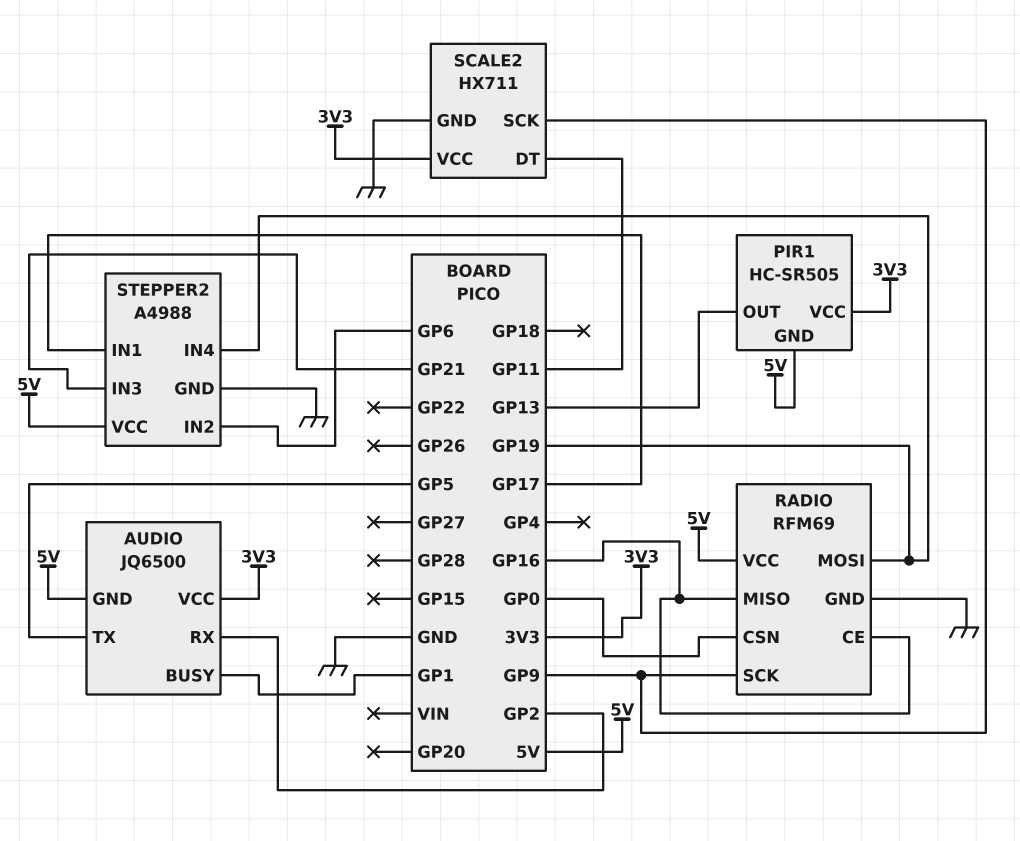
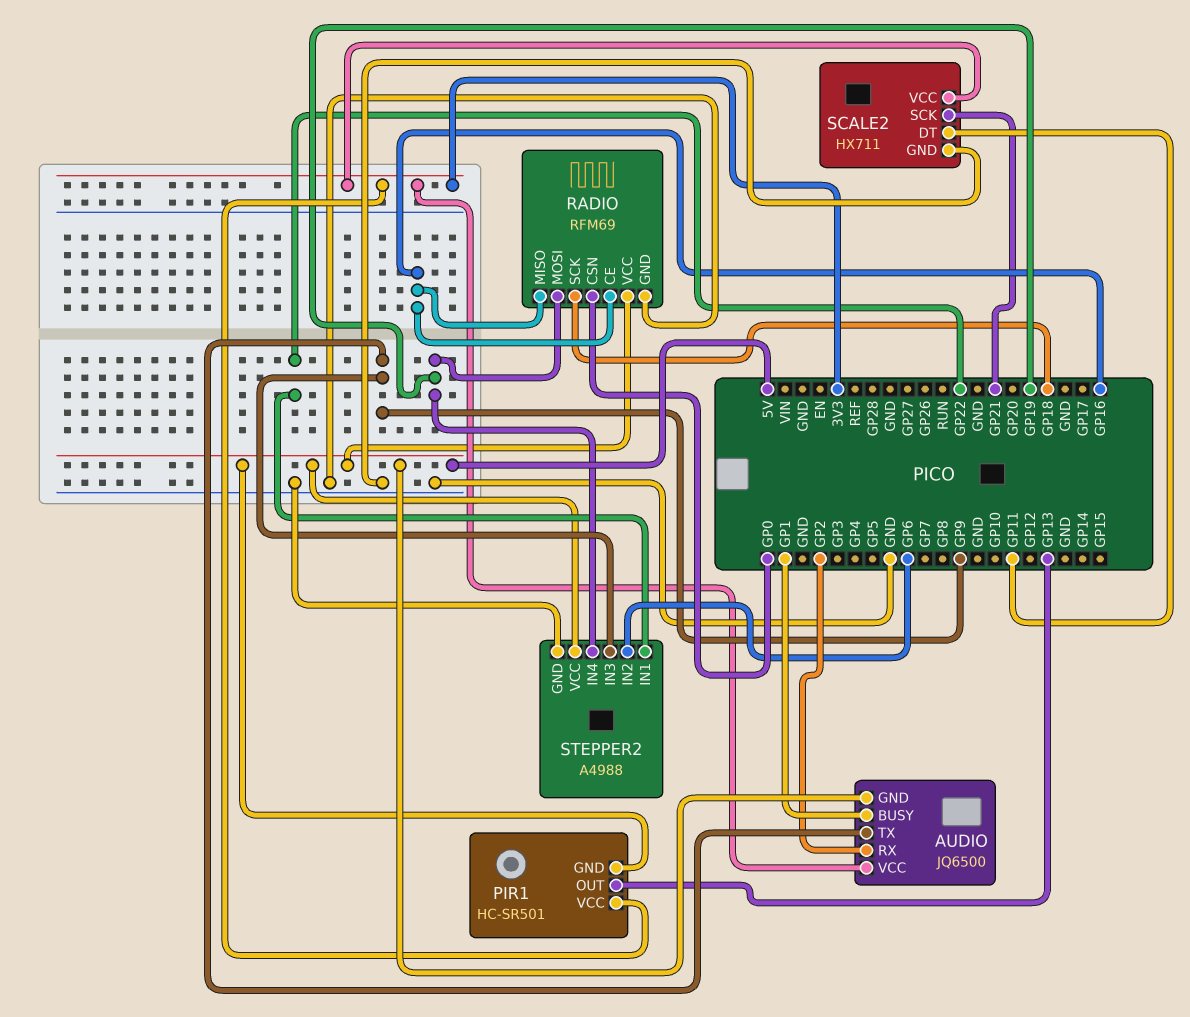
AUDIO pin TX: GP5 -> GP9
PIR1: HC-SR505 -> HC-SR501
RADIO pin SCK: GP9 -> GP18
SCALE2 pin SCK: GP9 -> GP21
STEPPER2 pin IN1: GP17 -> GP22
STEPPER2 pin IN3: GP21 -> GP9

